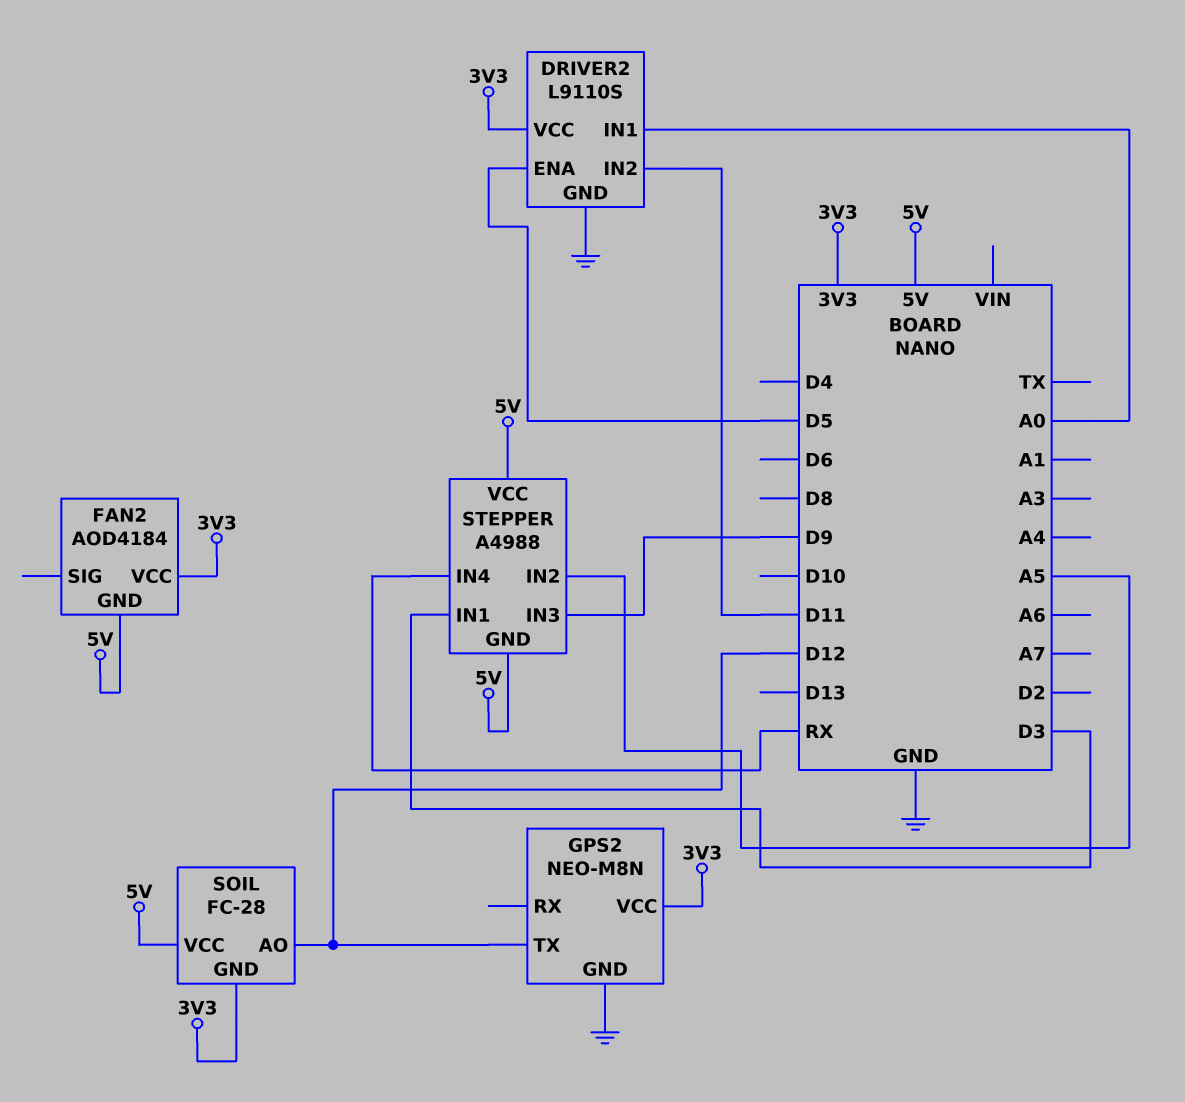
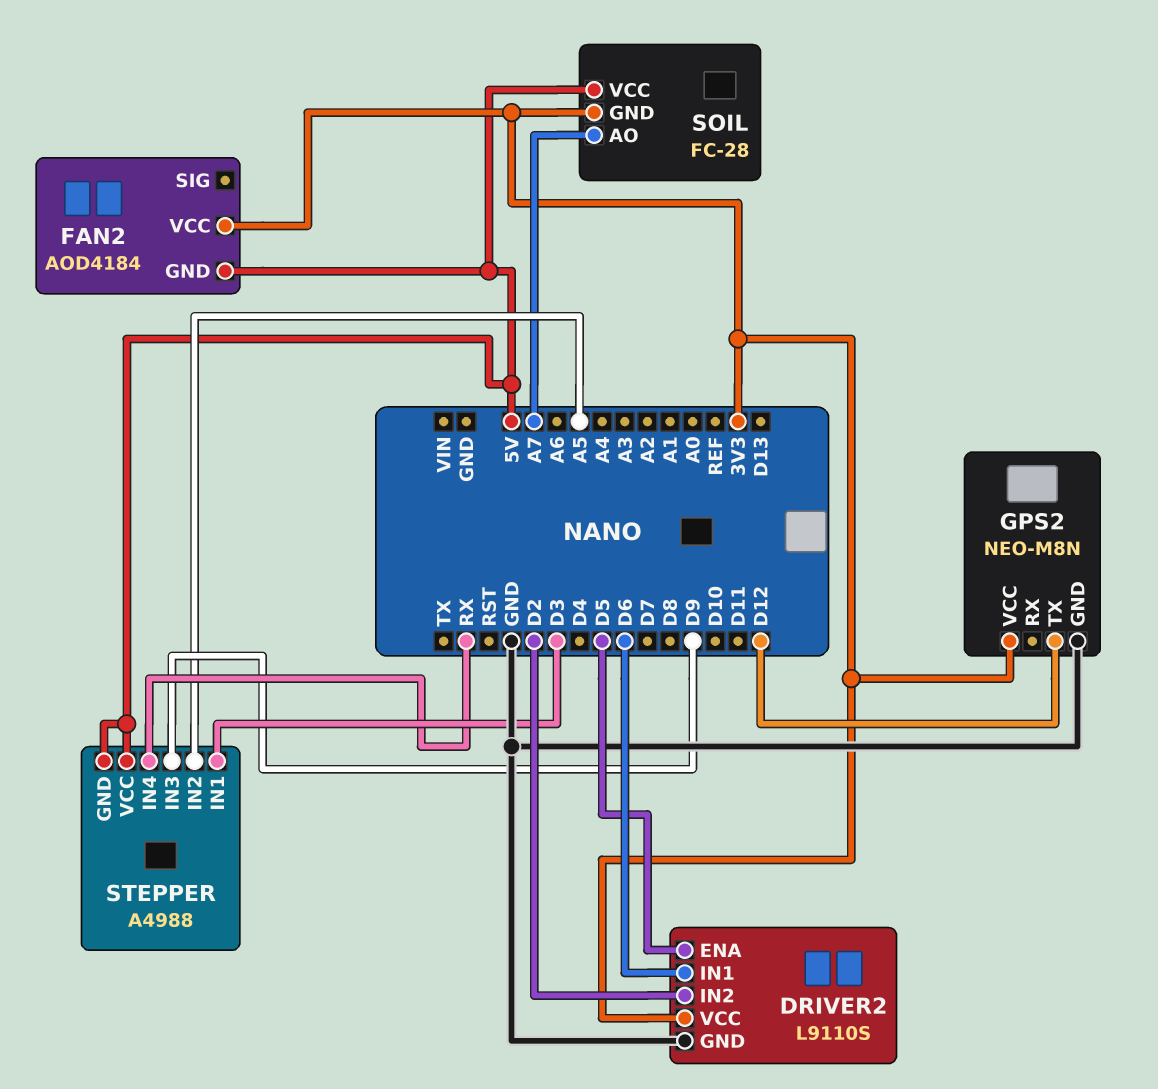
DRIVER2 pin IN1: A0 -> D6
DRIVER2 pin IN2: D11 -> D2
SOIL pin AO: D12 -> A7

